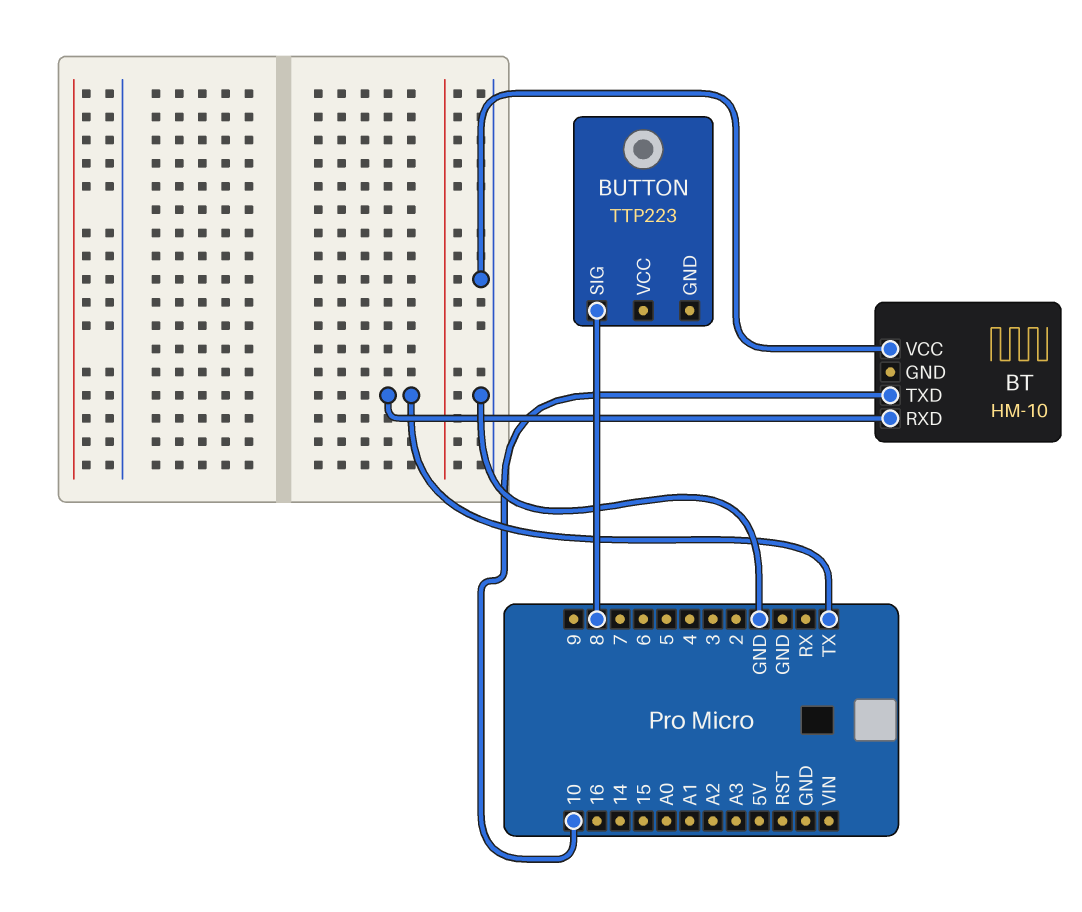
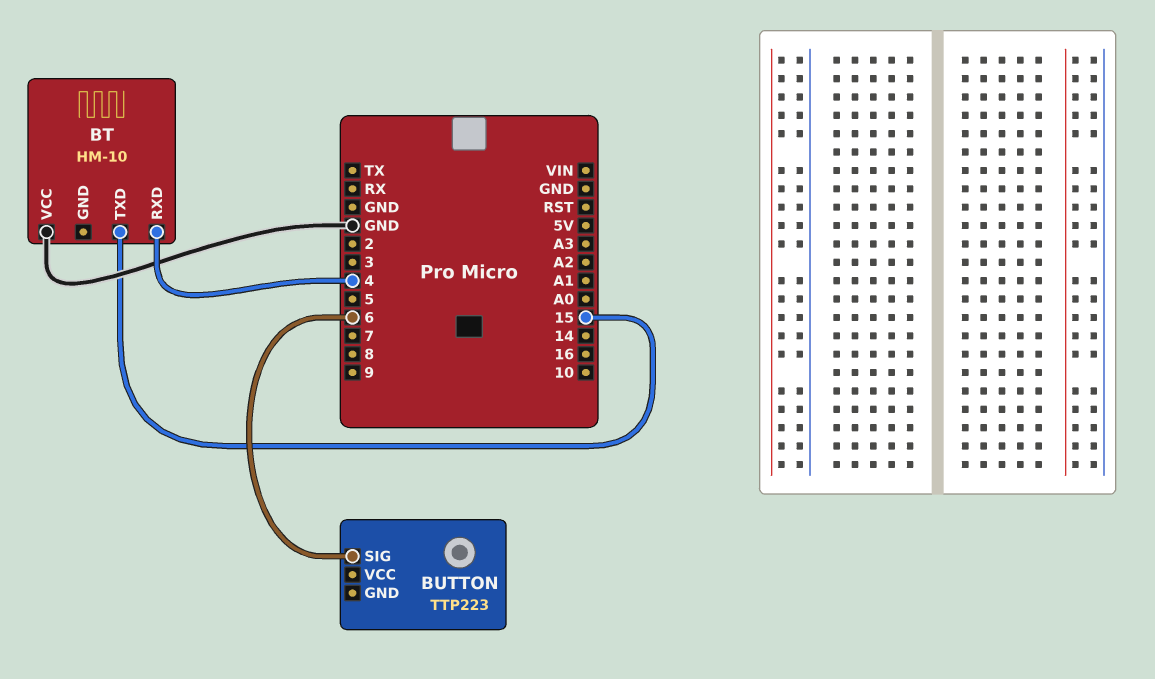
BT pin RXD: TX -> 4
BT pin TXD: 10 -> 15
BUTTON pin SIG: 8 -> 6

